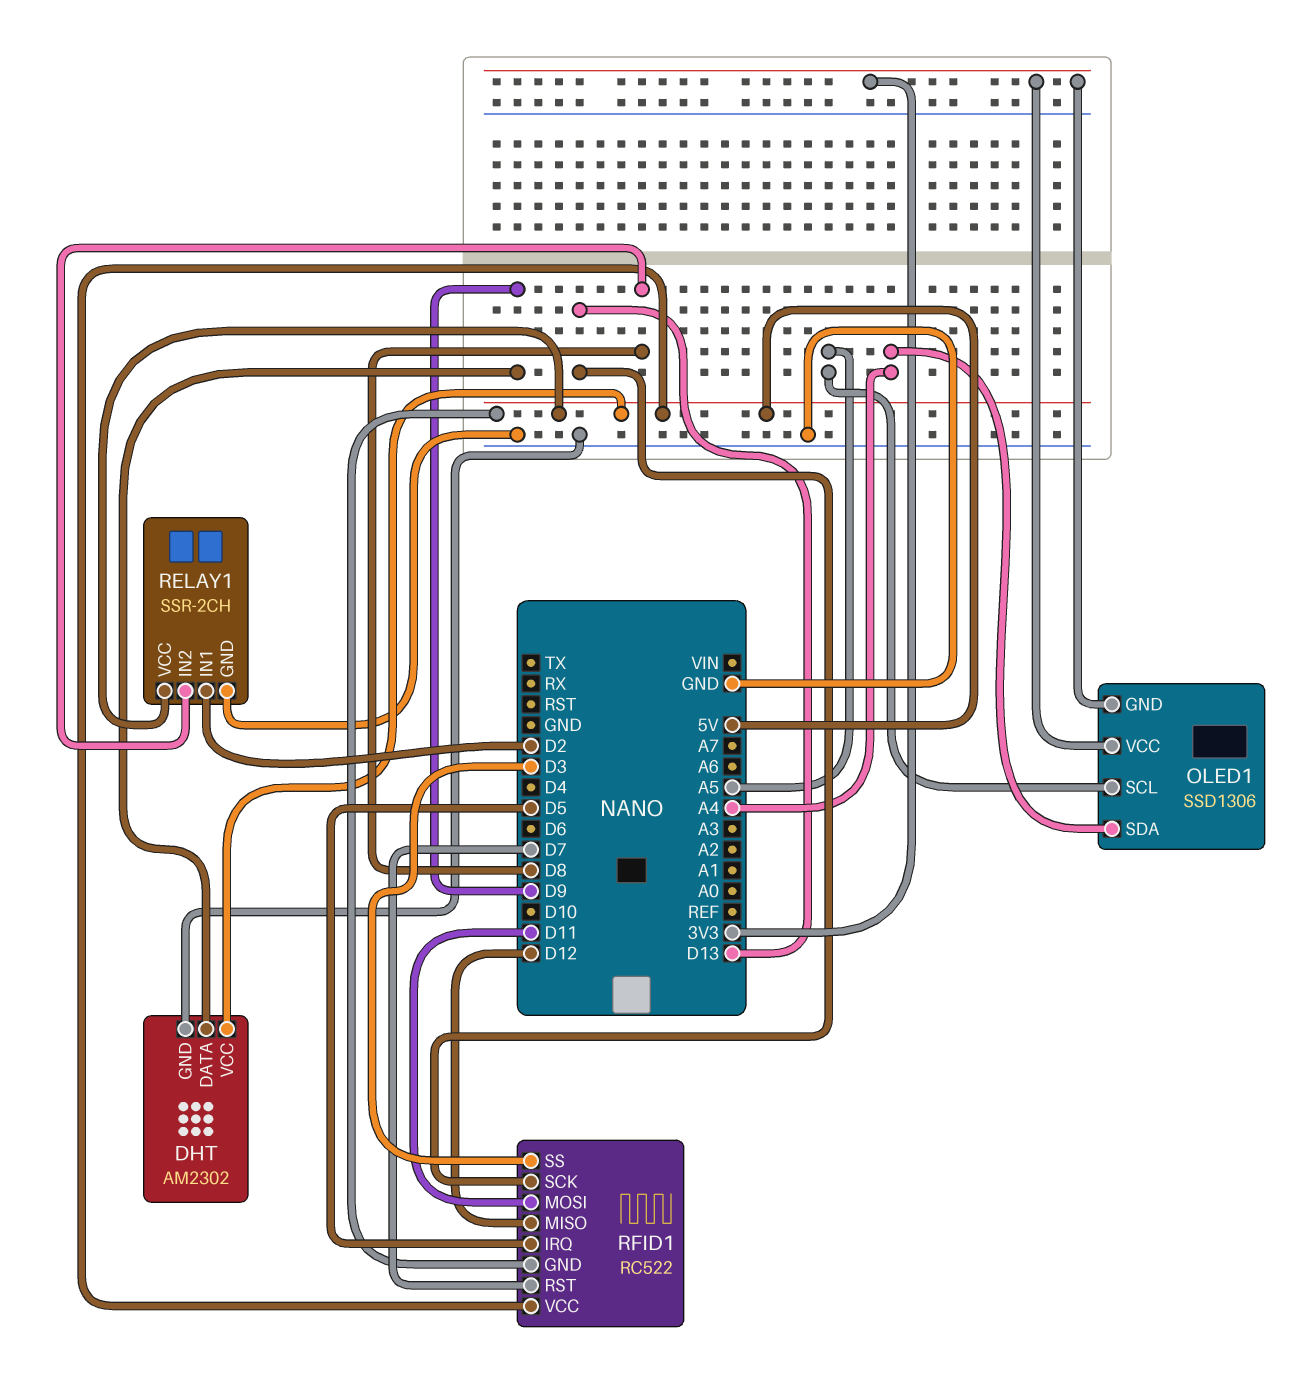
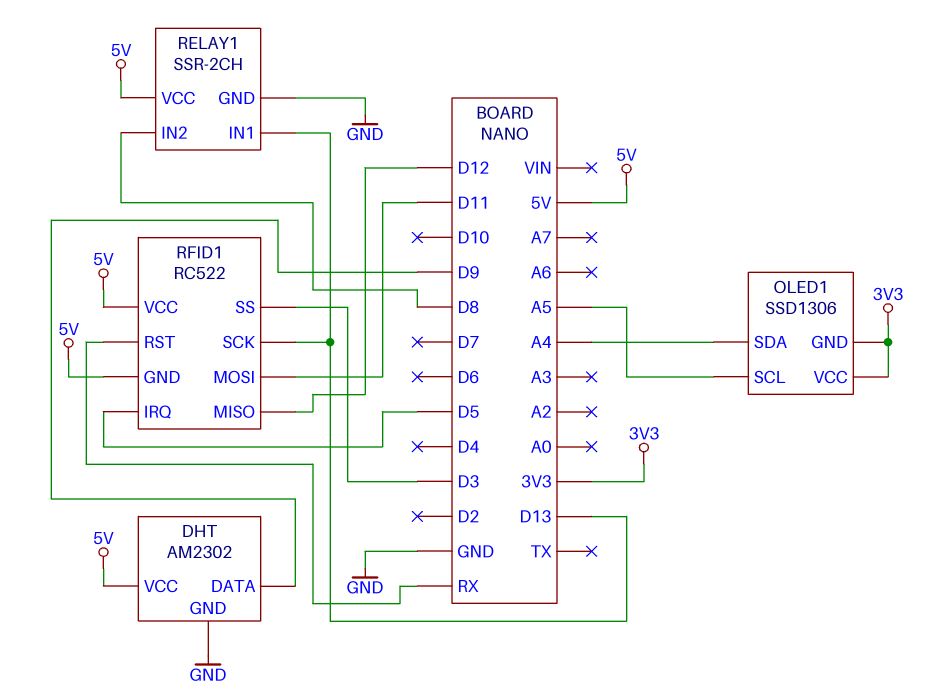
RELAY1 pin IN1: D2 -> D13
RFID1 pin RST: D7 -> RX

